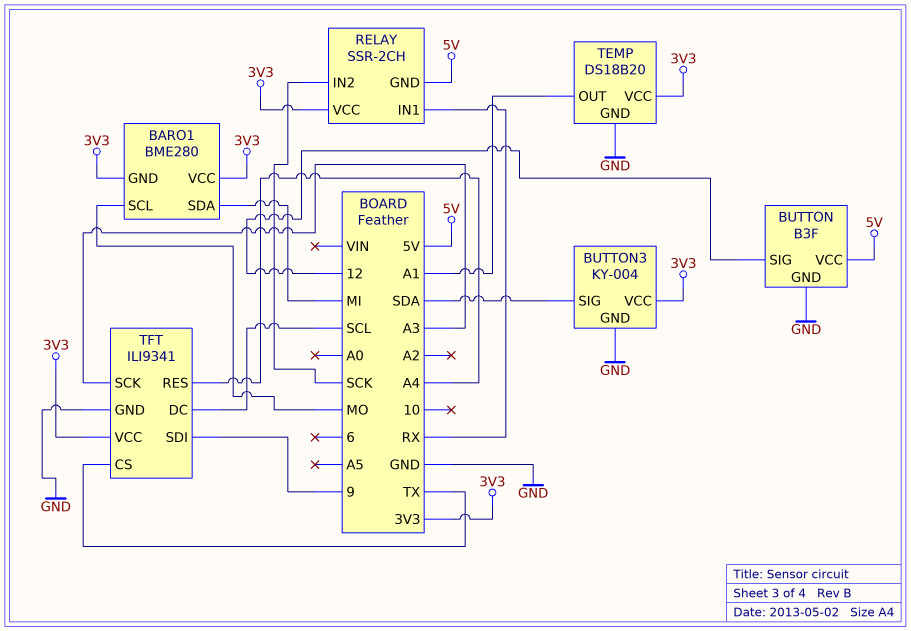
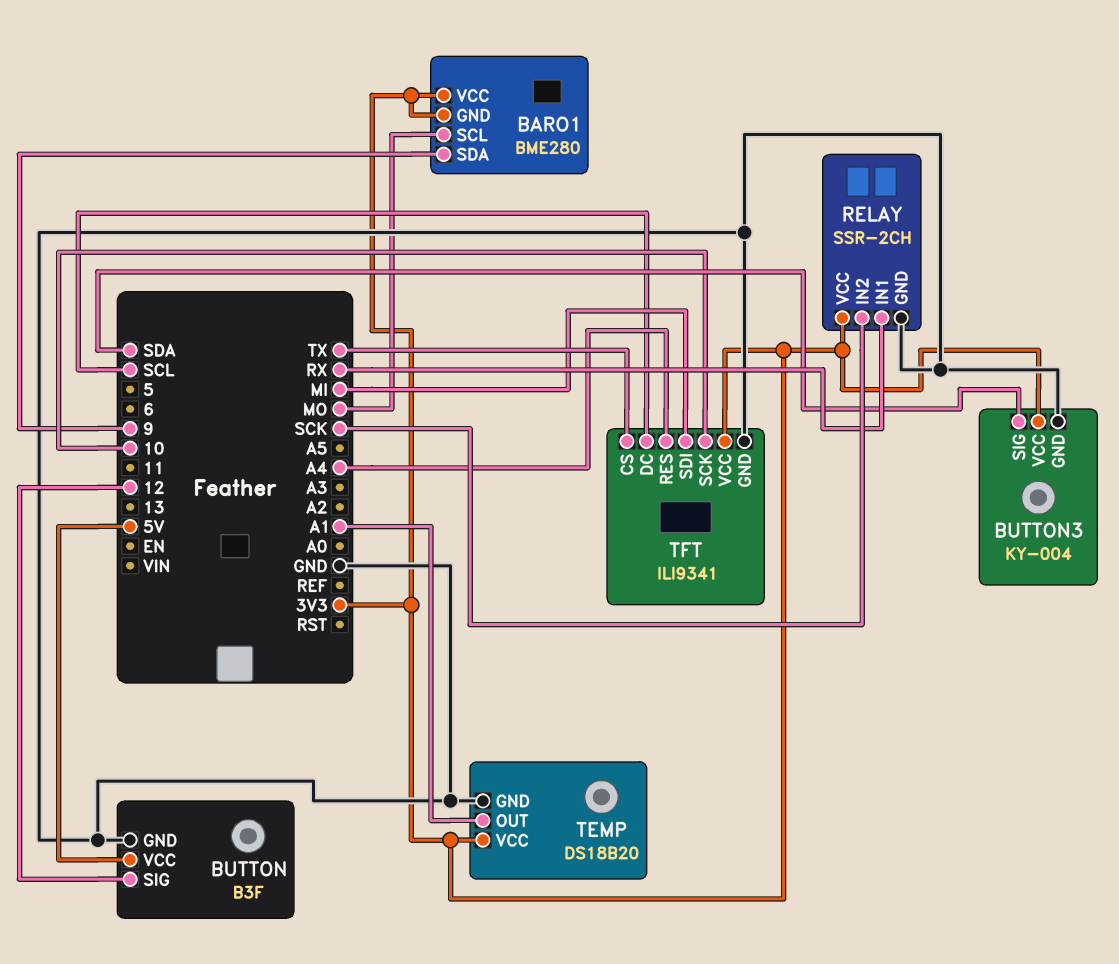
BARO1 pin SDA: MI -> 9
RELAY pin GND: 5V -> GND
TFT pin SCK: A3 -> 10
TFT pin SDI: 9 -> MI

